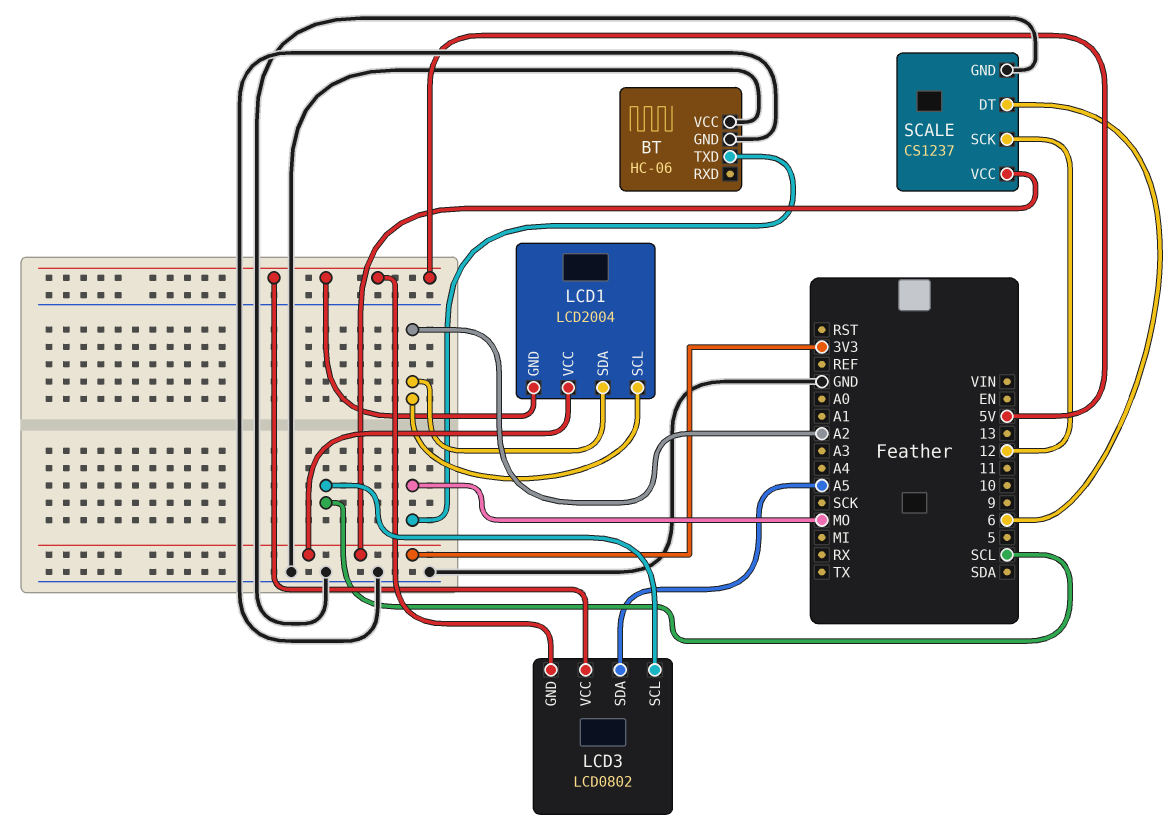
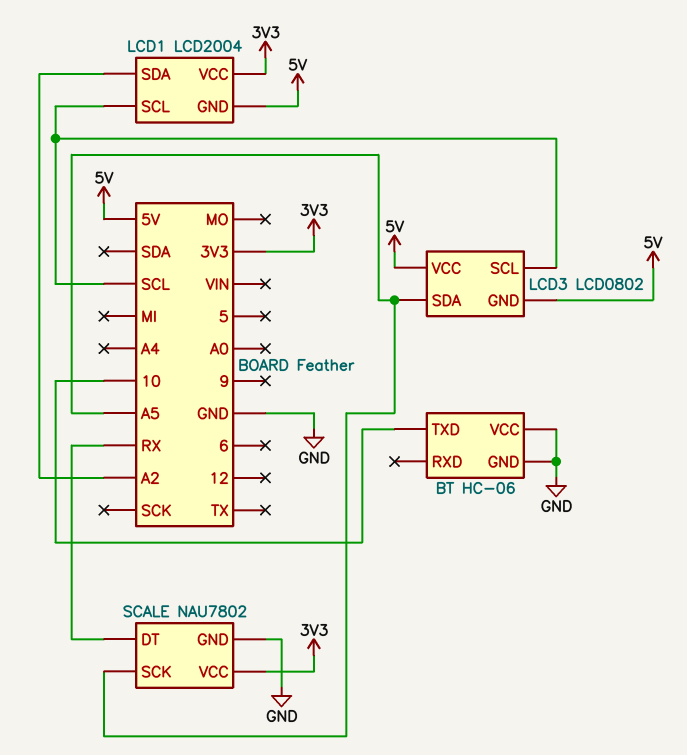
BT pin TXD: MO -> 10
LCD1 pin SCL: A2 -> SCL
SCALE: CS1237 -> NAU7802
SCALE pin DT: 6 -> RX
SCALE pin SCK: 12 -> A5

